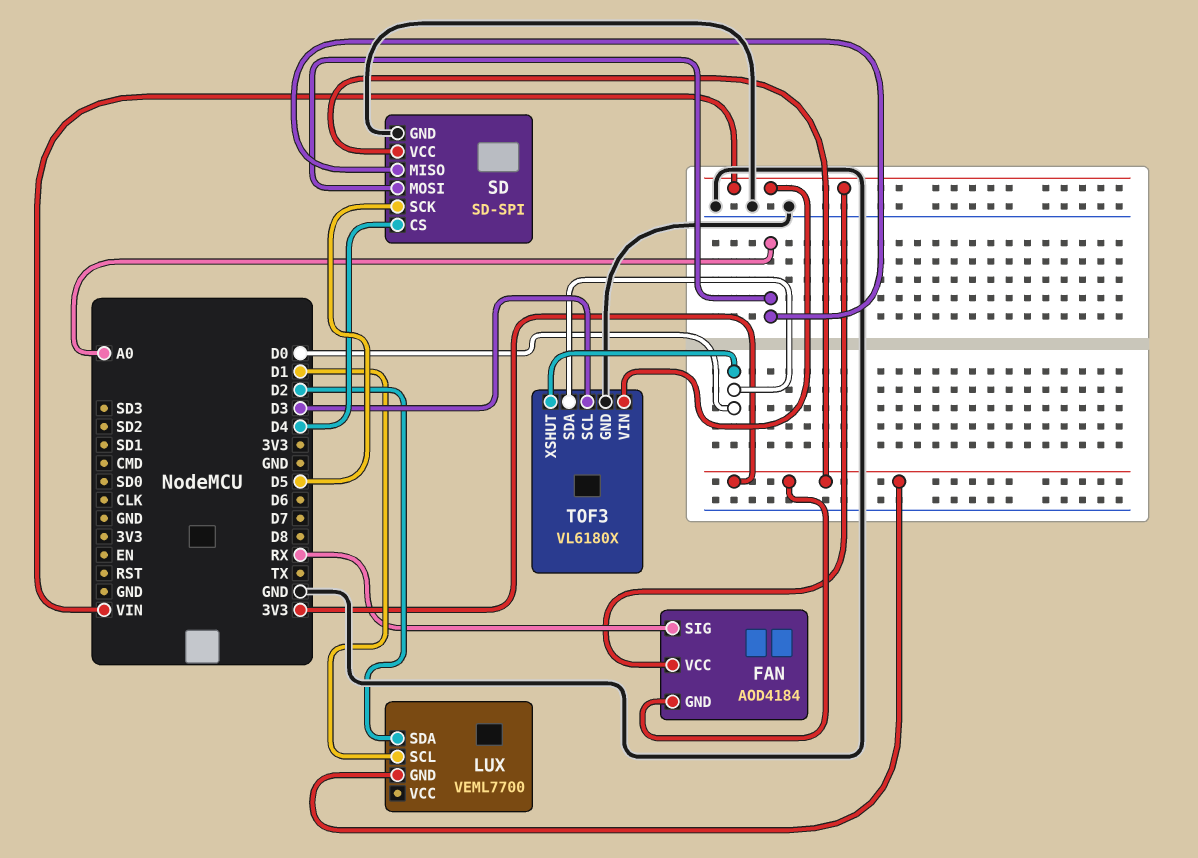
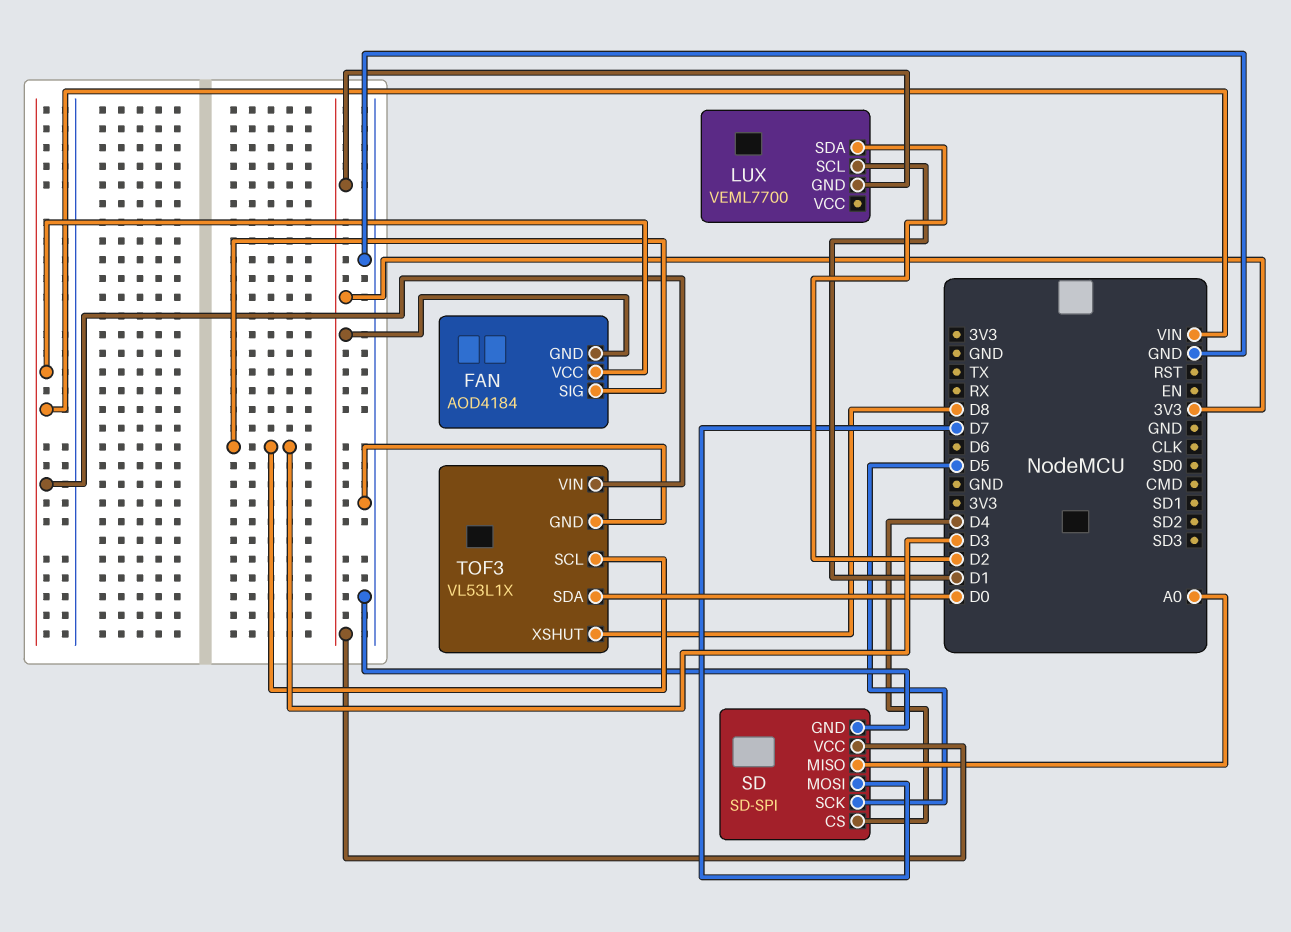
FAN pin SIG: RX -> D3
SD pin MOSI: A0 -> D7
TOF3: VL6180X -> VL53L1X
TOF3 pin XSHUT: D0 -> D8

